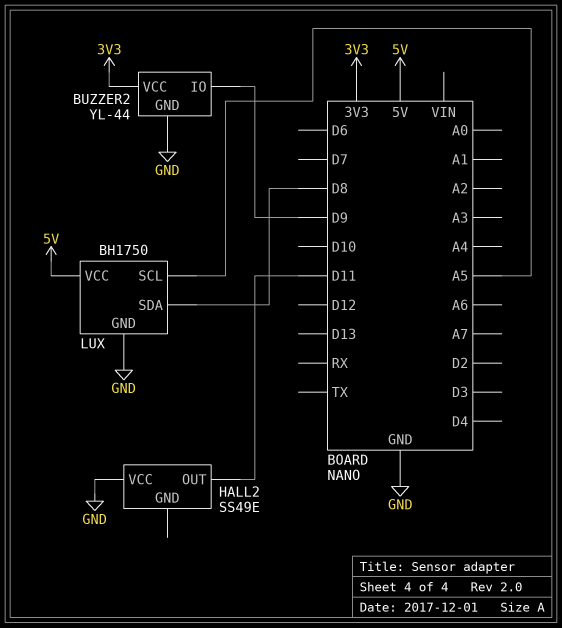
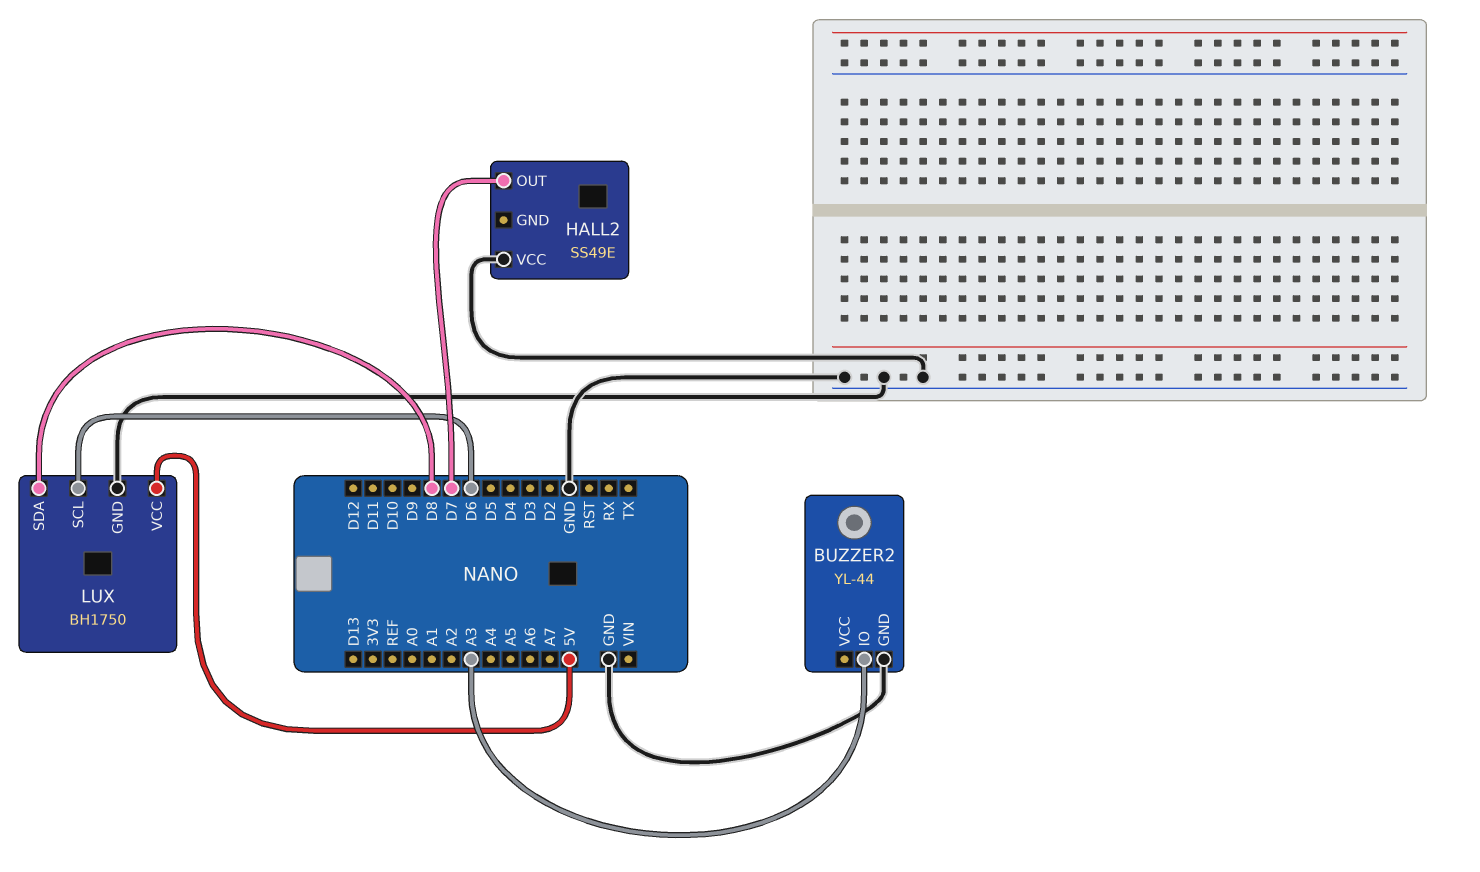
BUZZER2 pin IO: D9 -> A3
BUZZER2 pin VCC: 3V3 -> none
HALL2 pin OUT: D11 -> D7
LUX pin SCL: A5 -> D6

